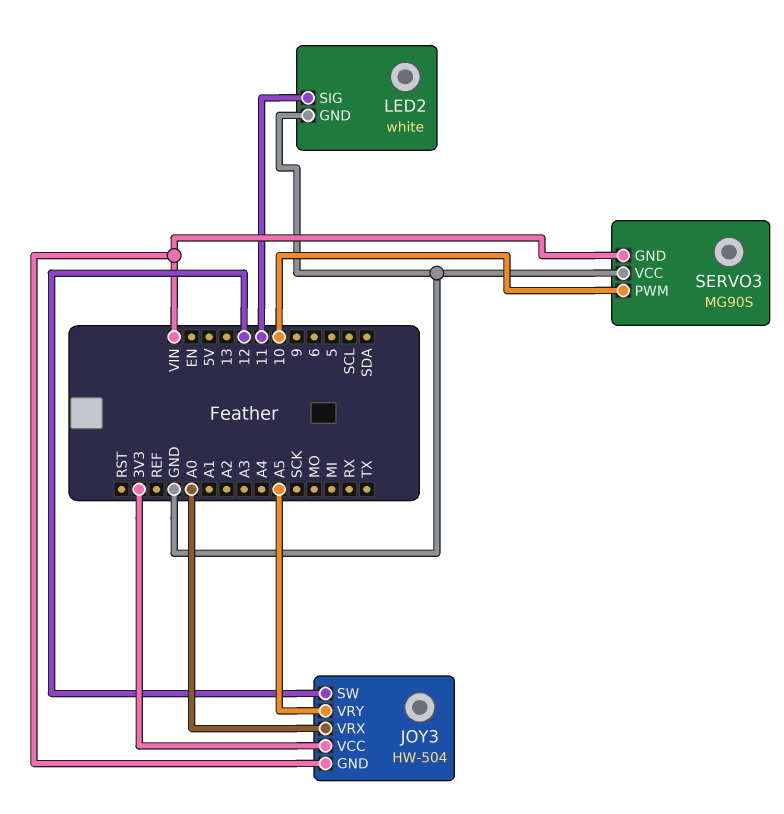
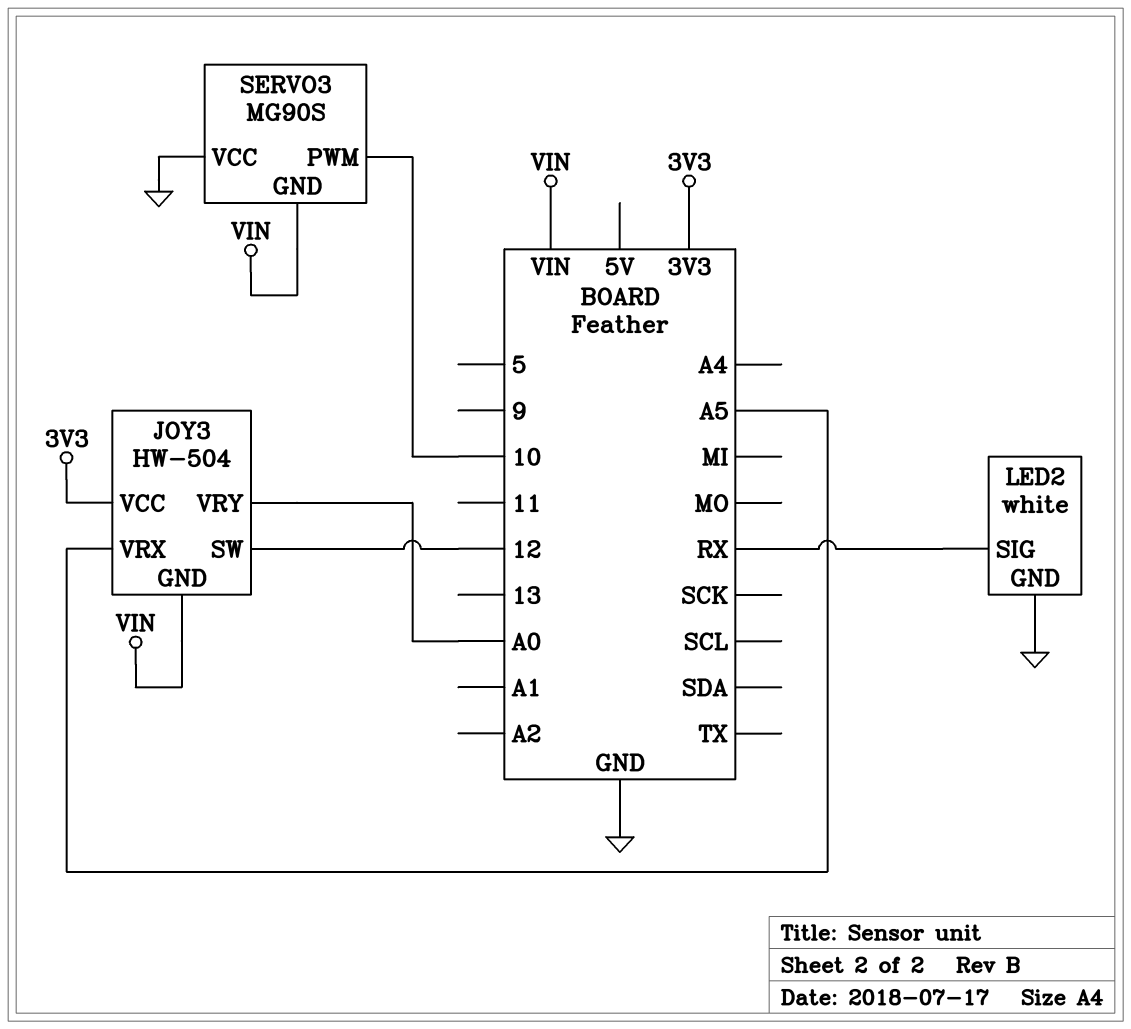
JOY3 pin VRX: A0 -> A5
JOY3 pin VRY: A5 -> A0
LED2 pin SIG: 11 -> RX

